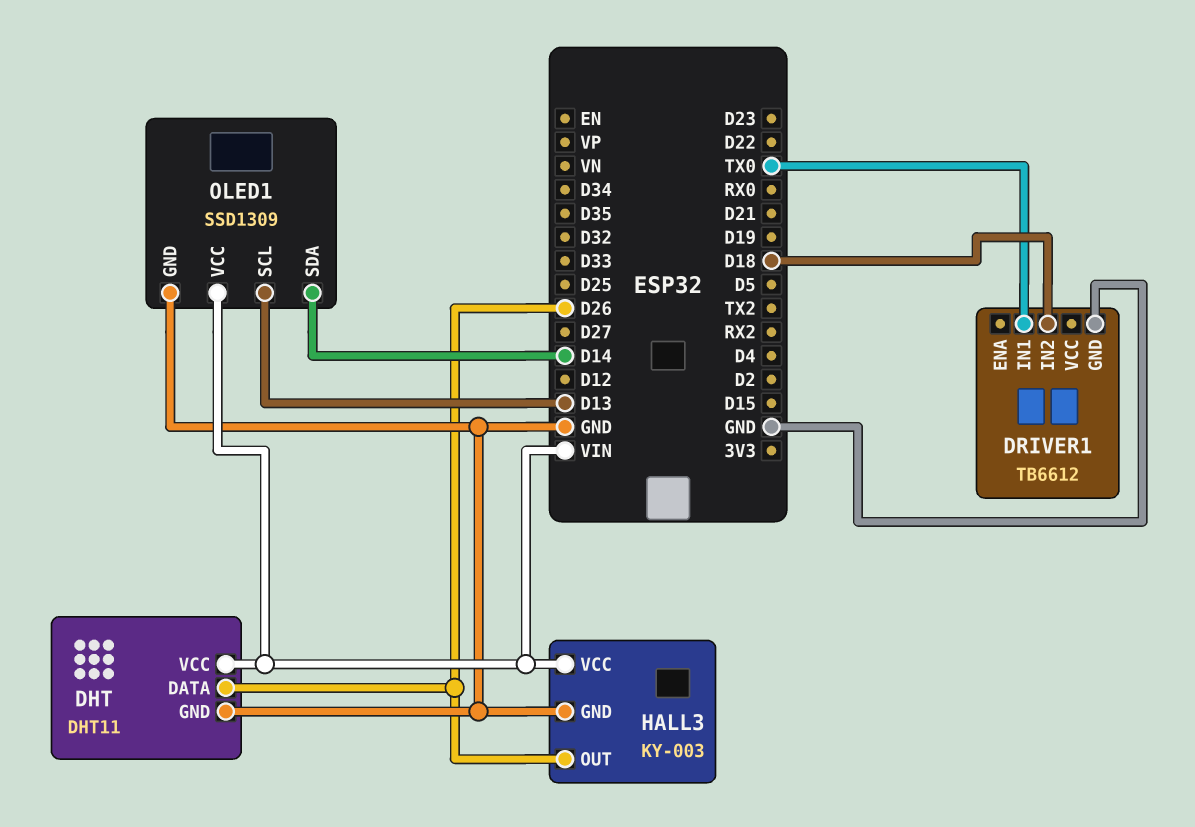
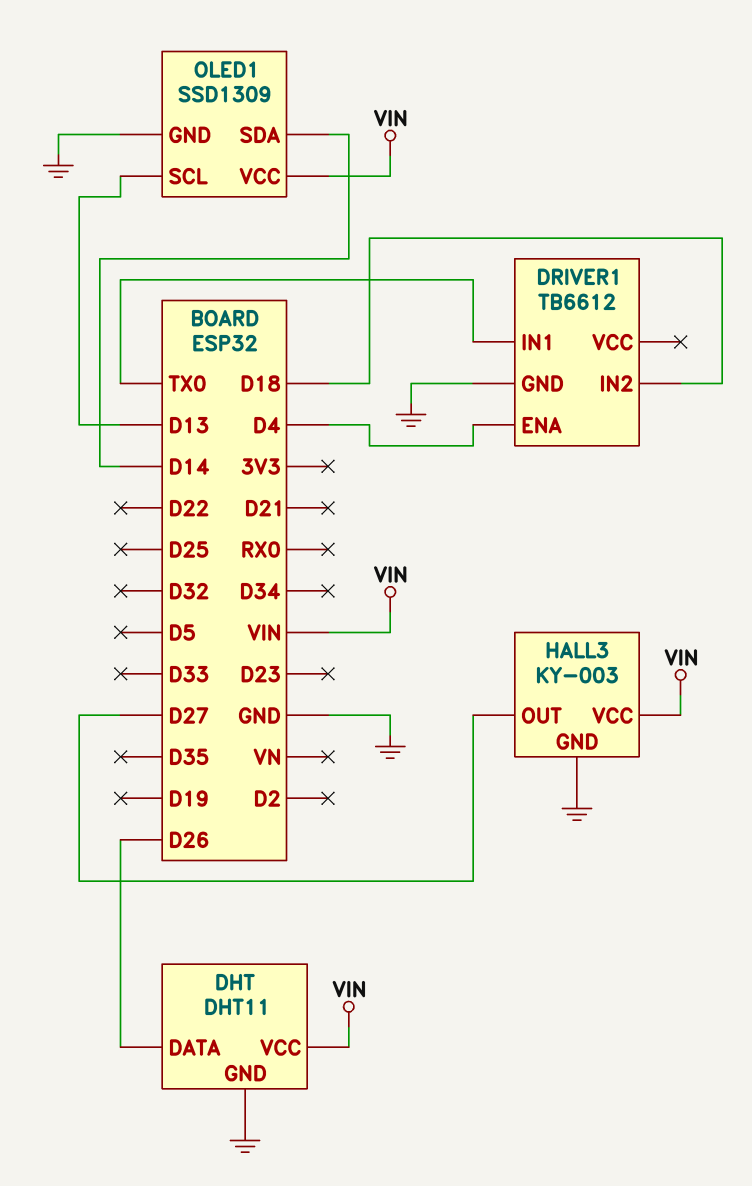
DRIVER1 pin ENA: none -> D4
HALL3 pin OUT: D26 -> D27

